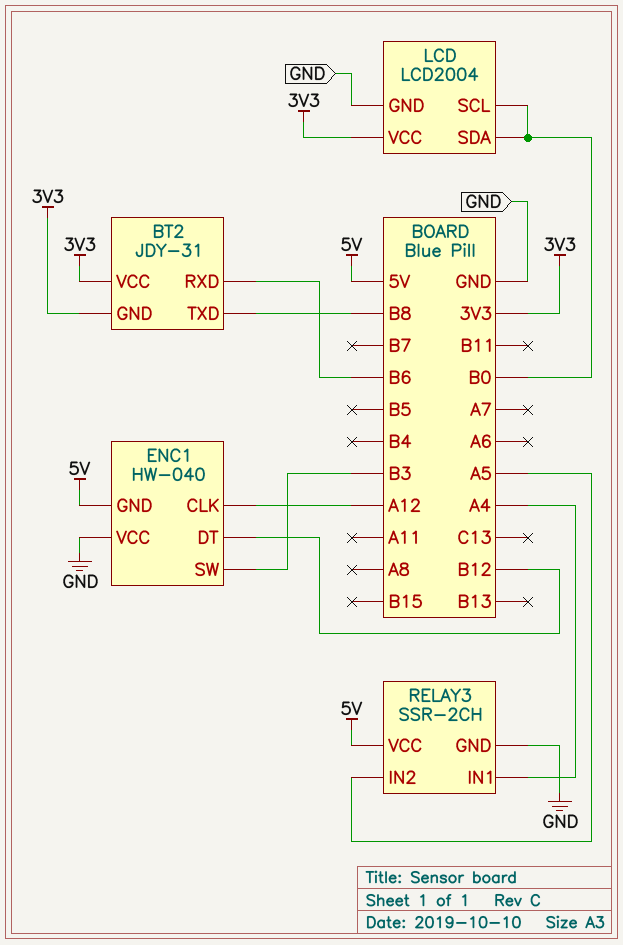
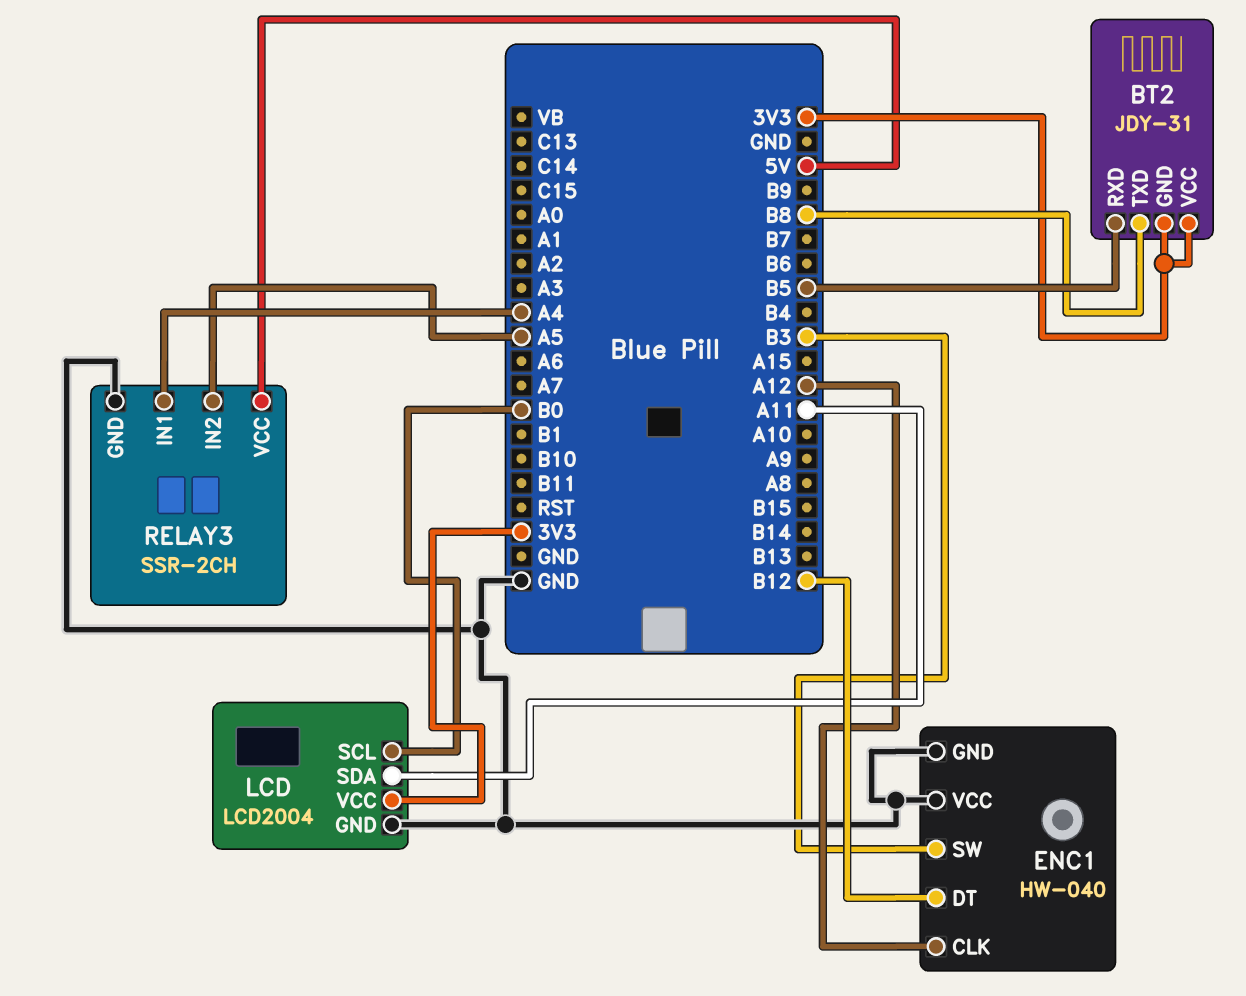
BT2 pin RXD: B6 -> B5
ENC1 pin GND: 5V -> GND
LCD pin SDA: B0 -> A11

